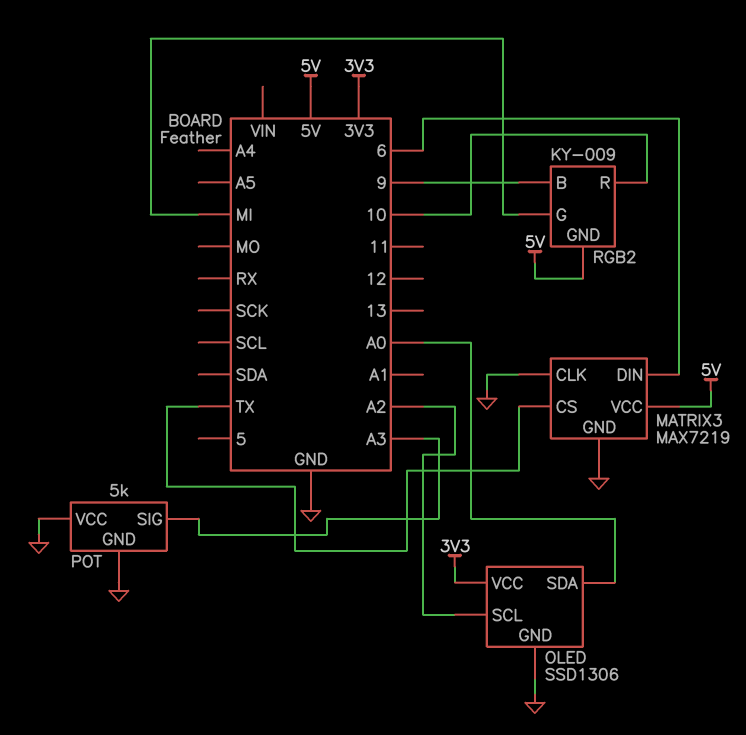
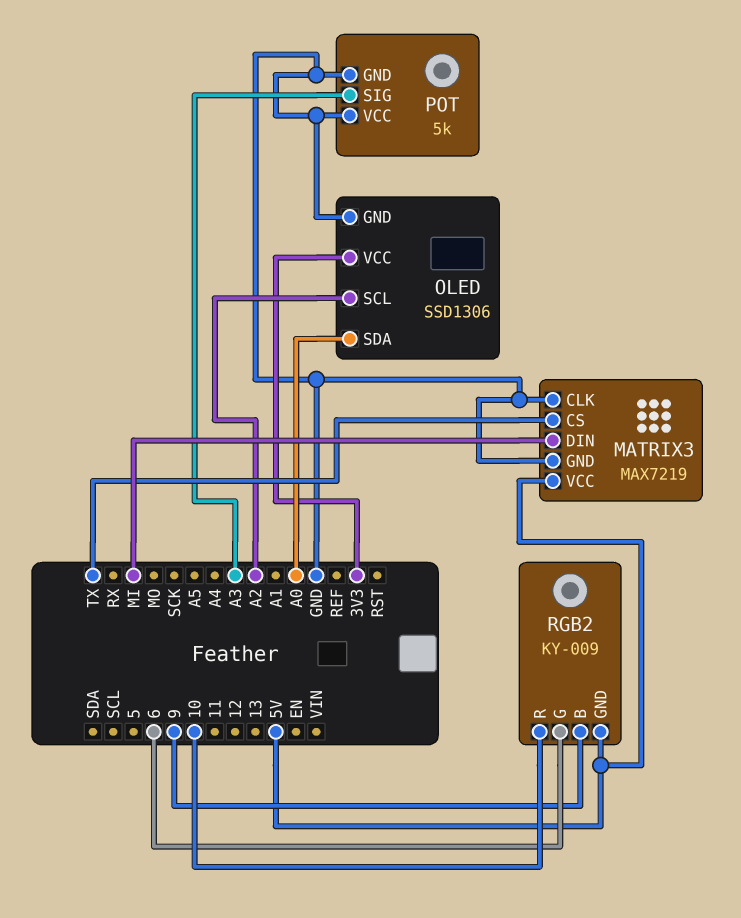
MATRIX3 pin DIN: 6 -> MI
RGB2 pin G: MI -> 6

